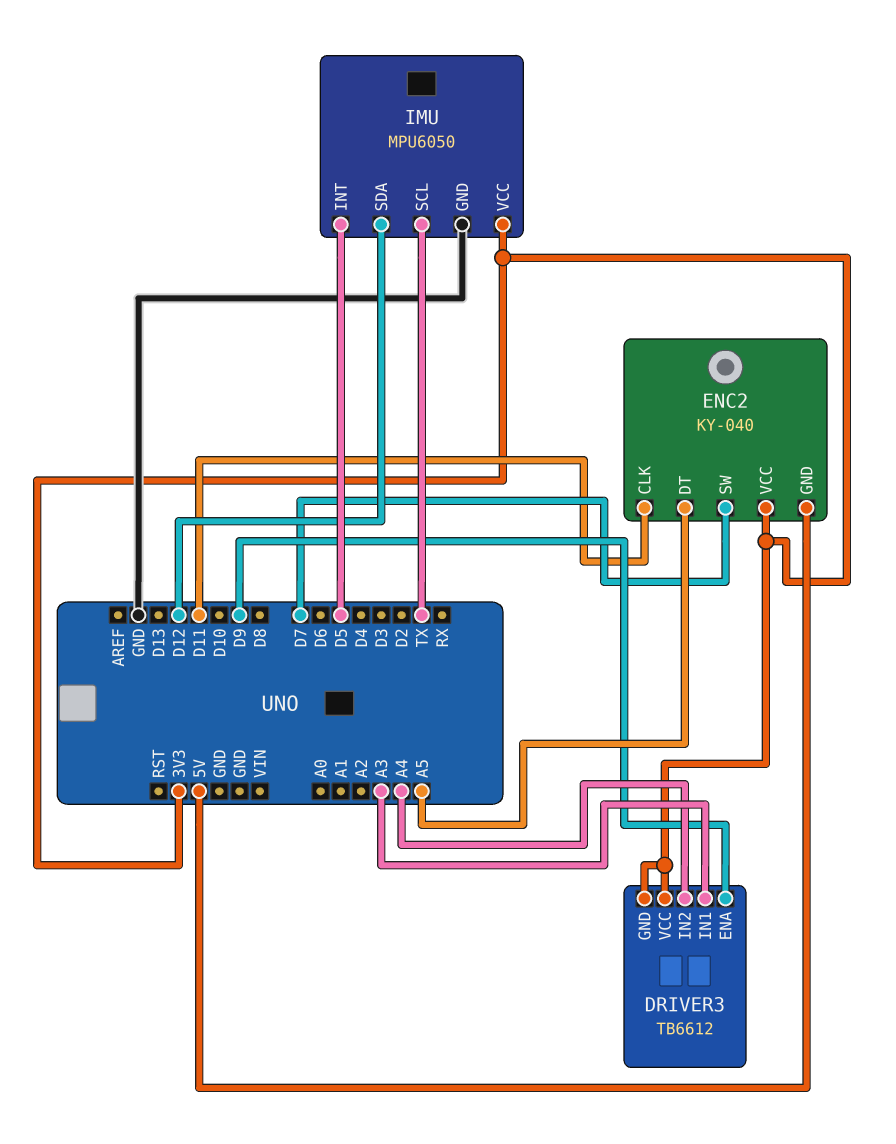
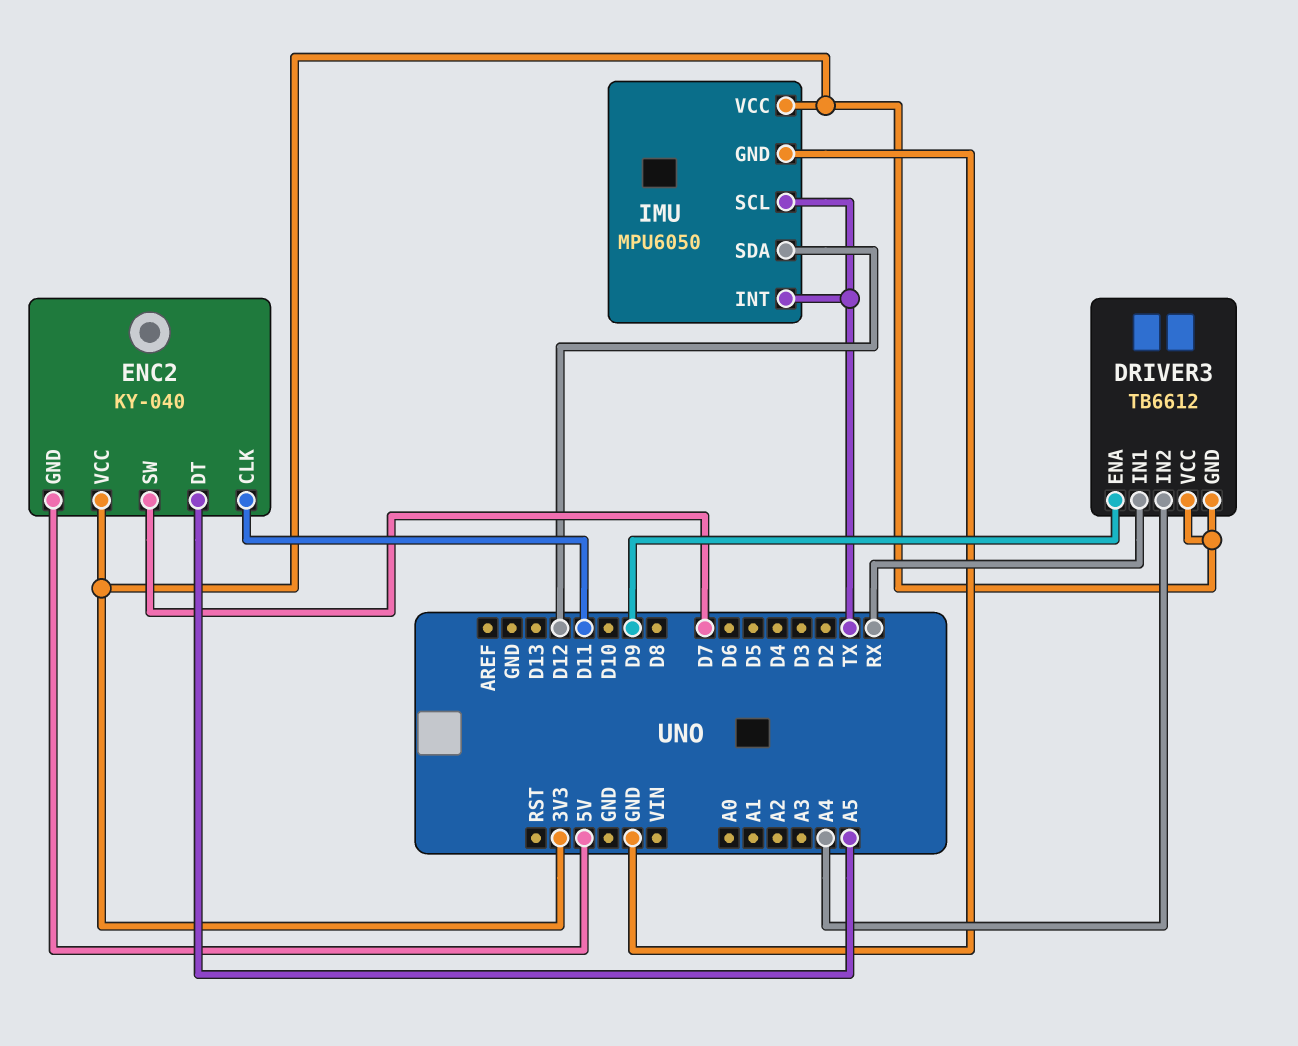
DRIVER3 pin IN1: A3 -> RX
IMU pin INT: D5 -> TX

